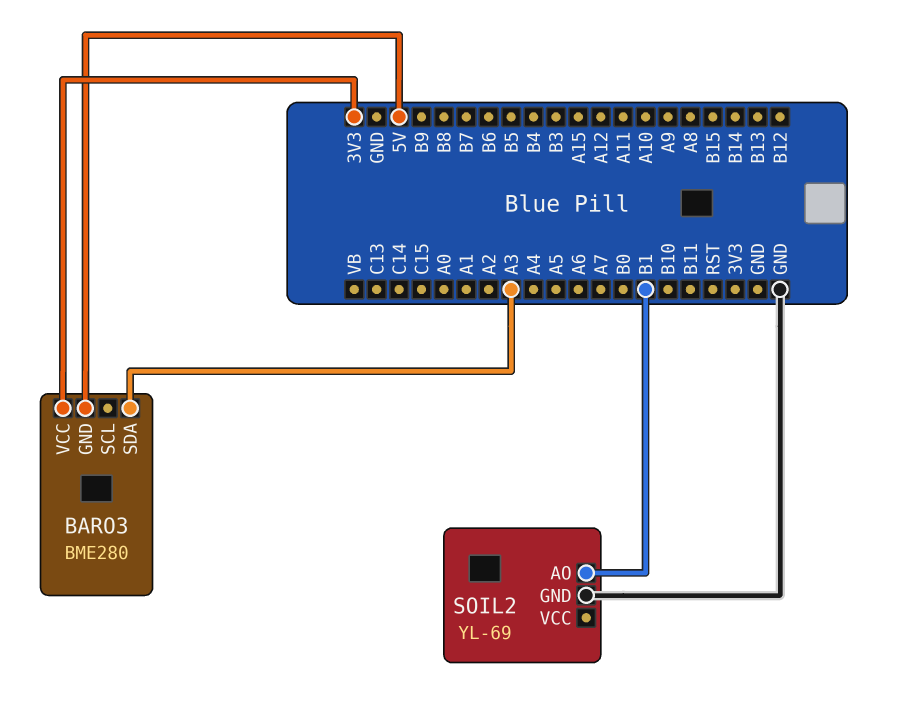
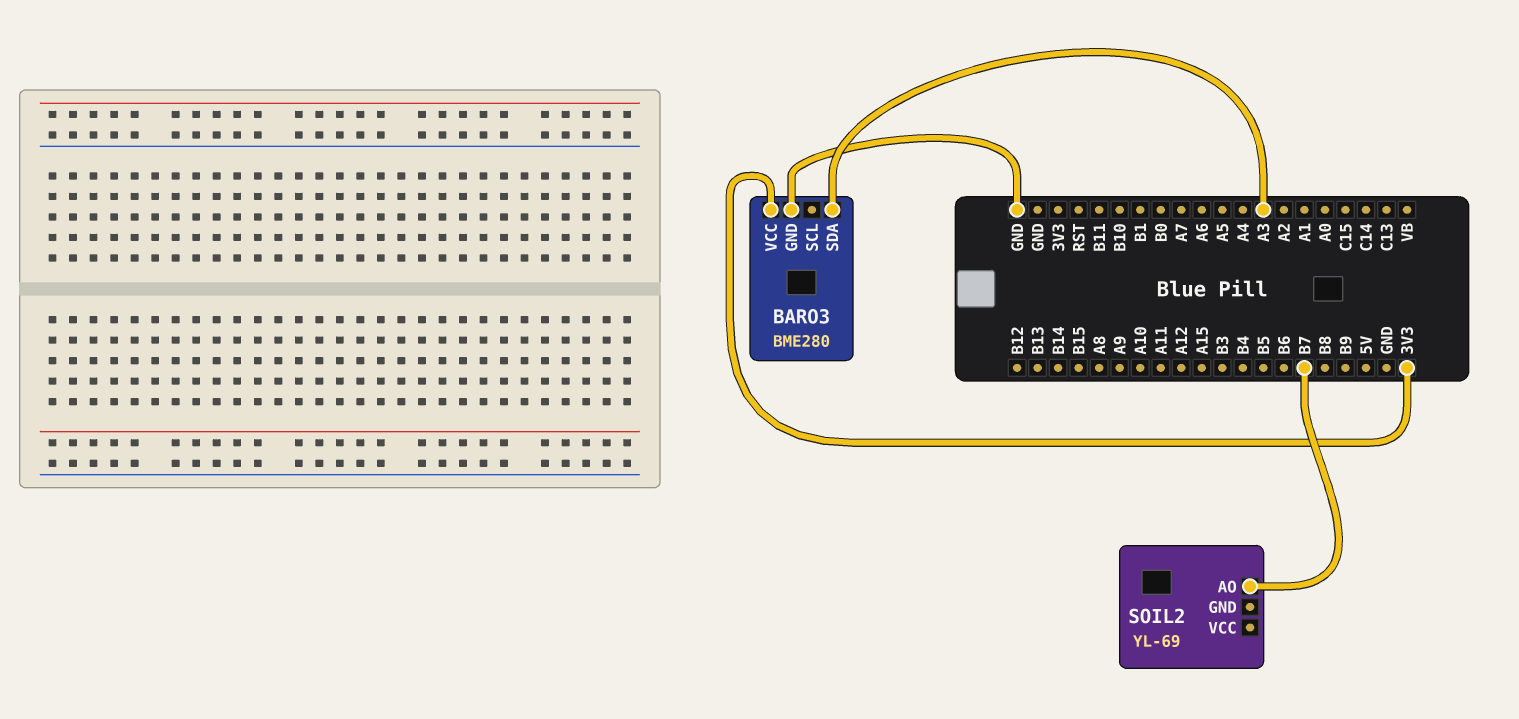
BARO3 pin GND: 5V -> GND
SOIL2 pin AO: B1 -> B7
SOIL2 pin GND: GND -> none

